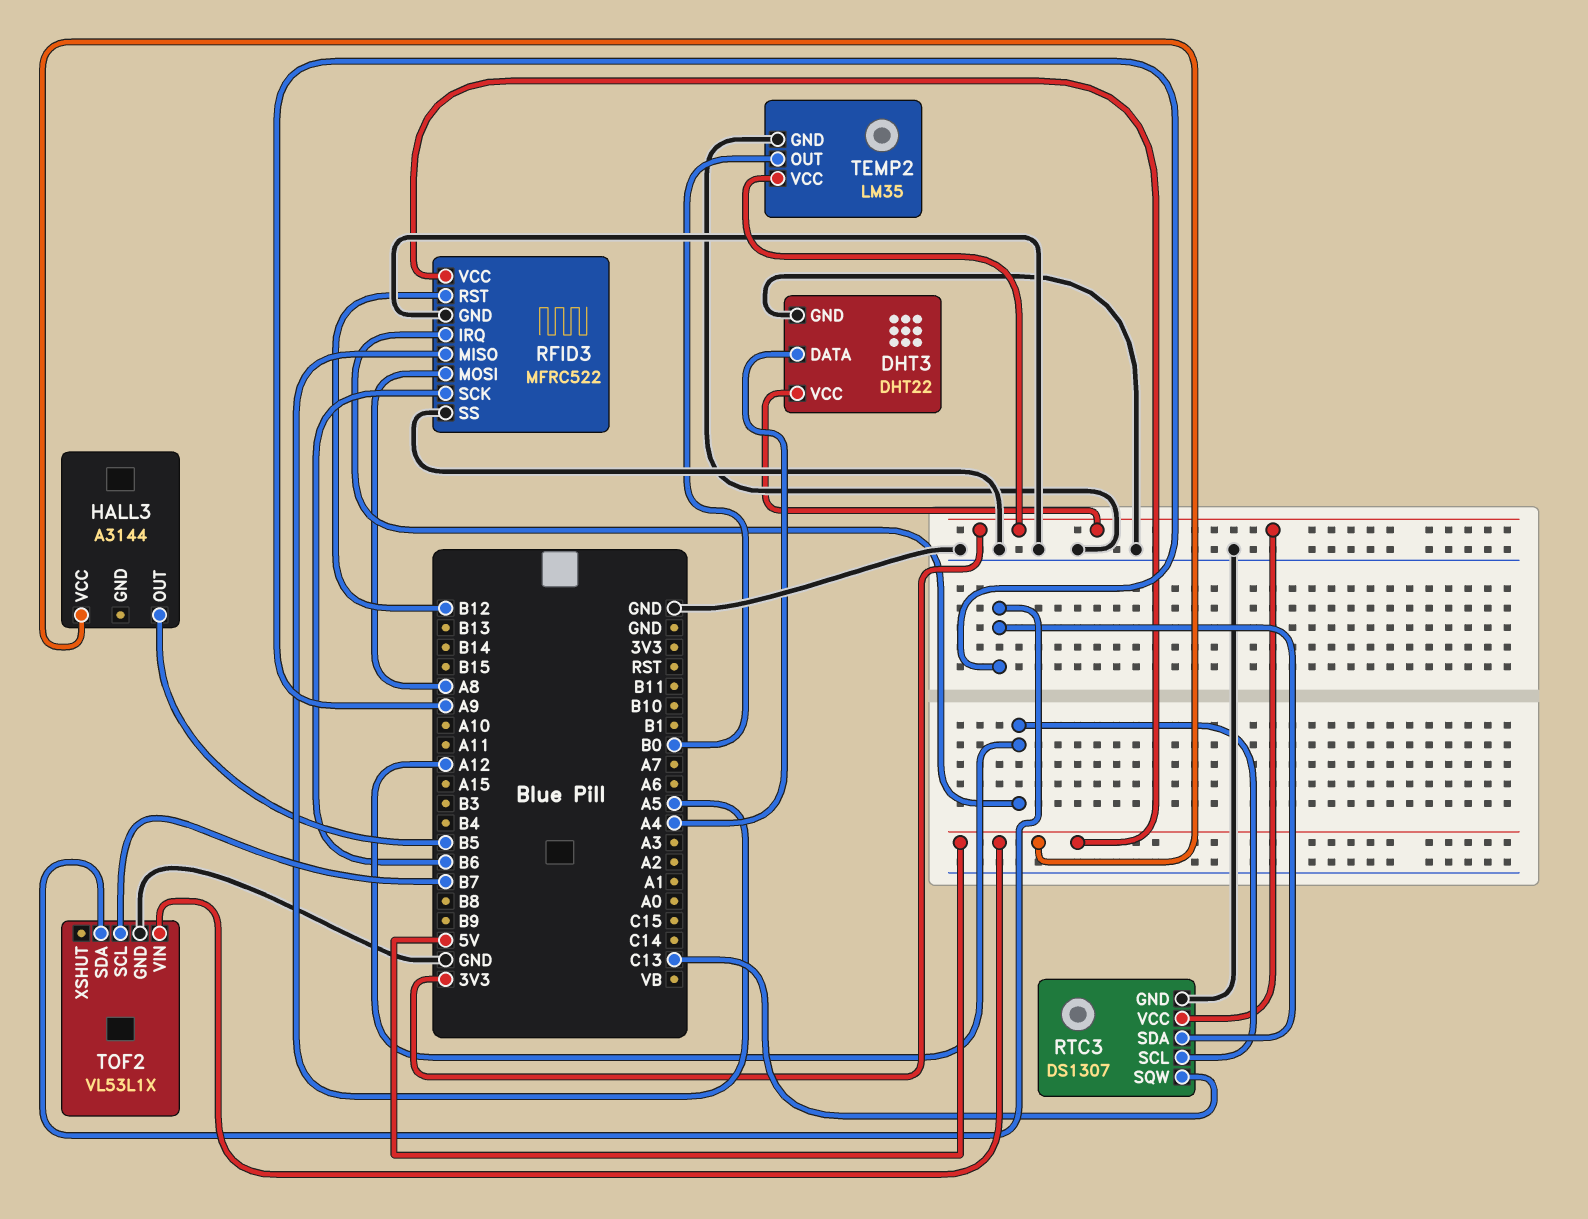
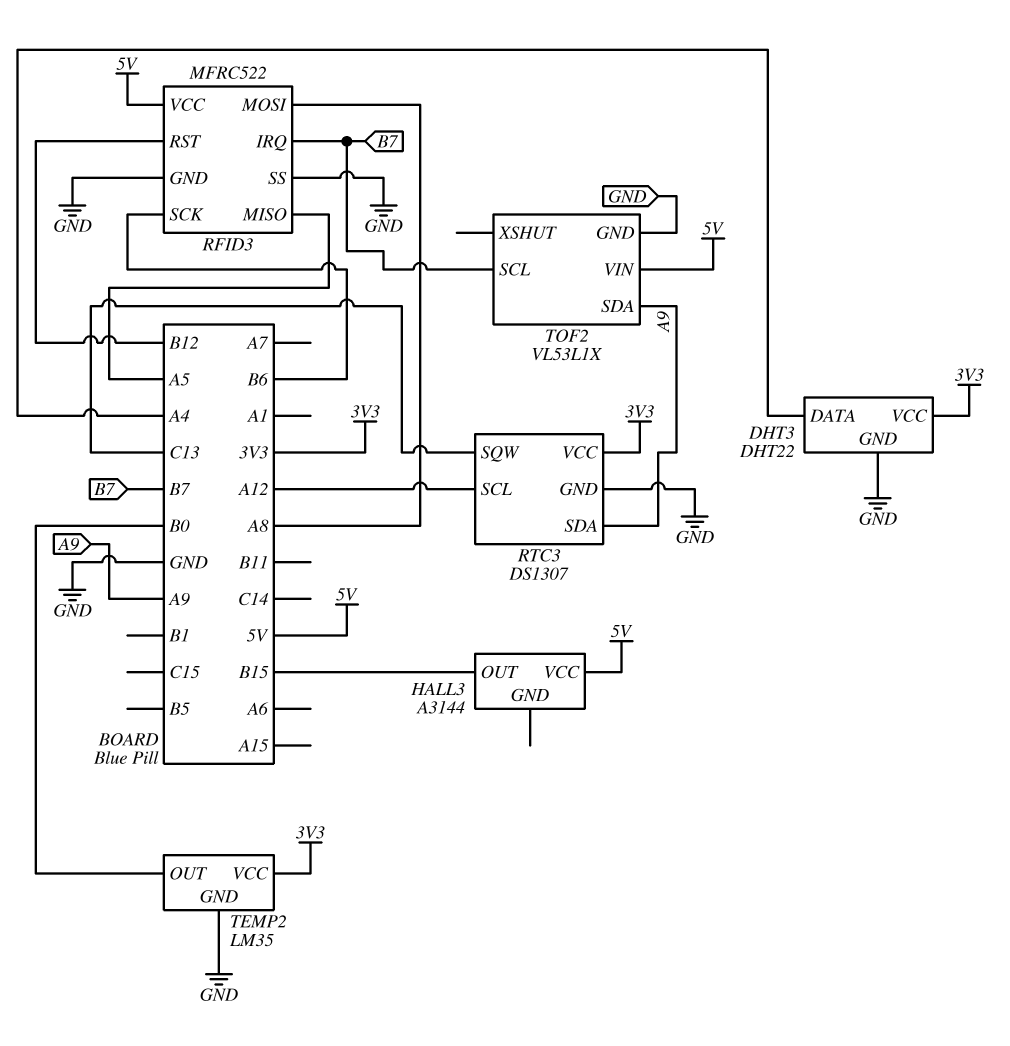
HALL3 pin OUT: B5 -> B15
RFID3 pin IRQ: A12 -> B7

